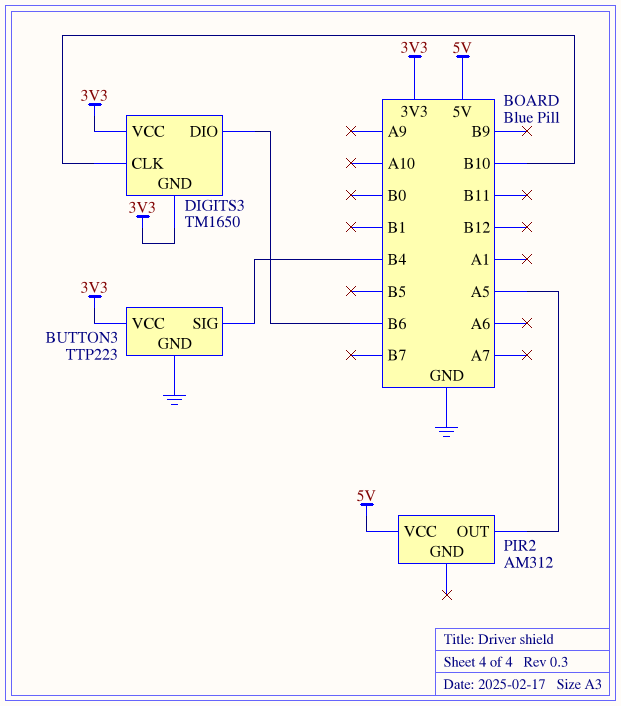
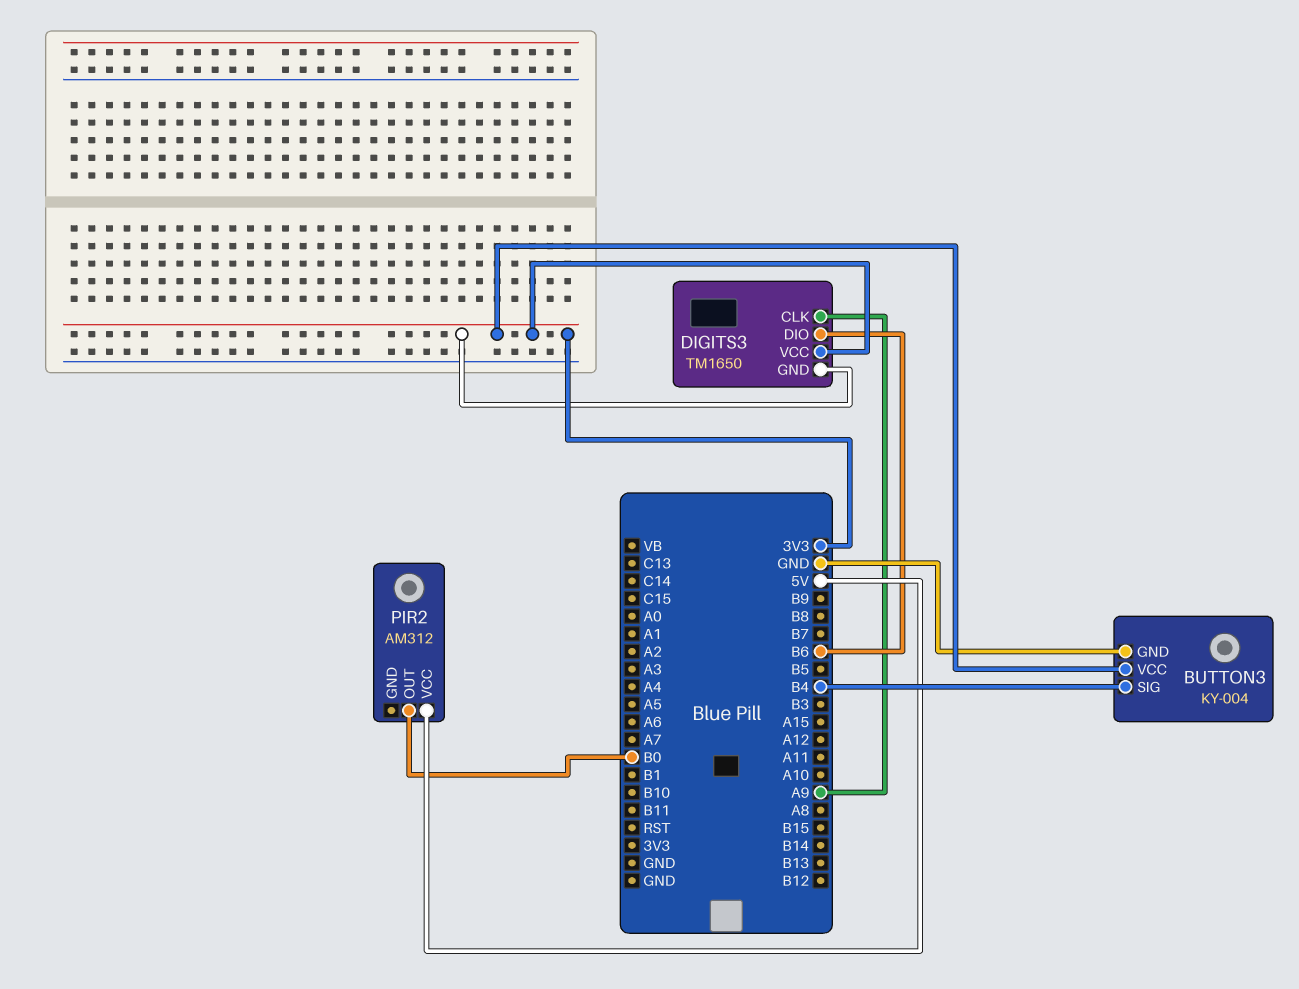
BUTTON3: TTP223 -> KY-004
DIGITS3 pin CLK: B10 -> A9
PIR2 pin OUT: A5 -> B0

